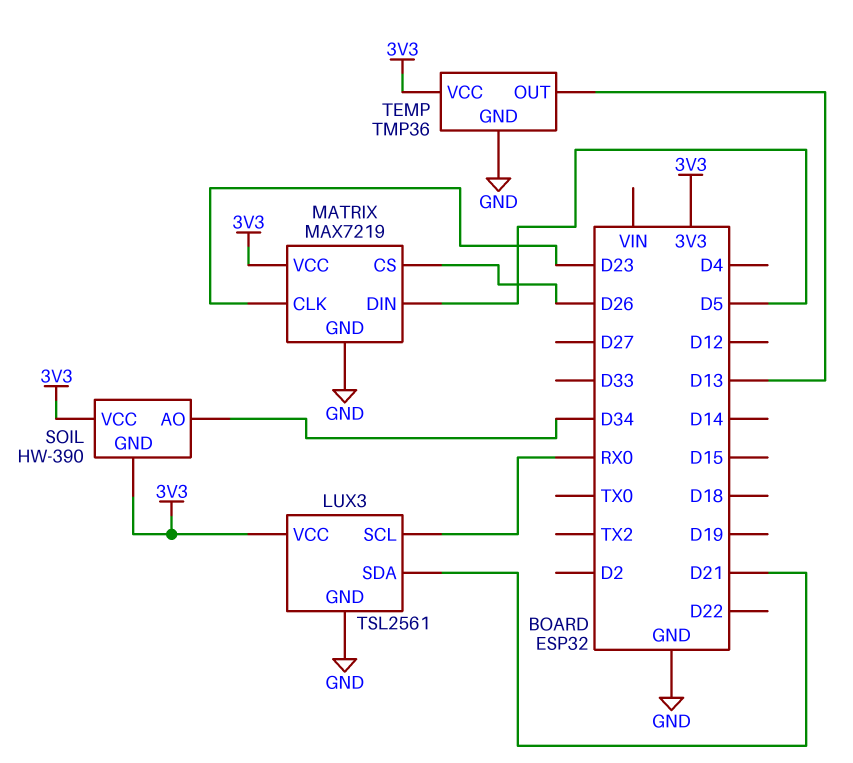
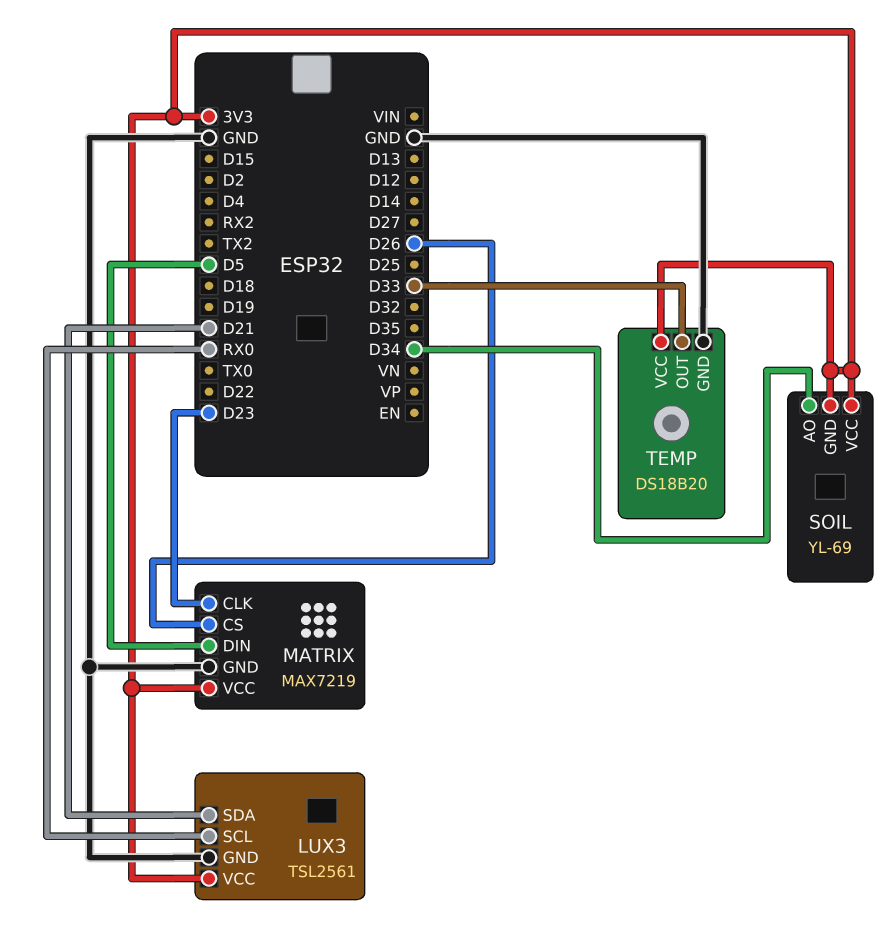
SOIL: HW-390 -> YL-69
TEMP: TMP36 -> DS18B20
TEMP pin OUT: D13 -> D33

